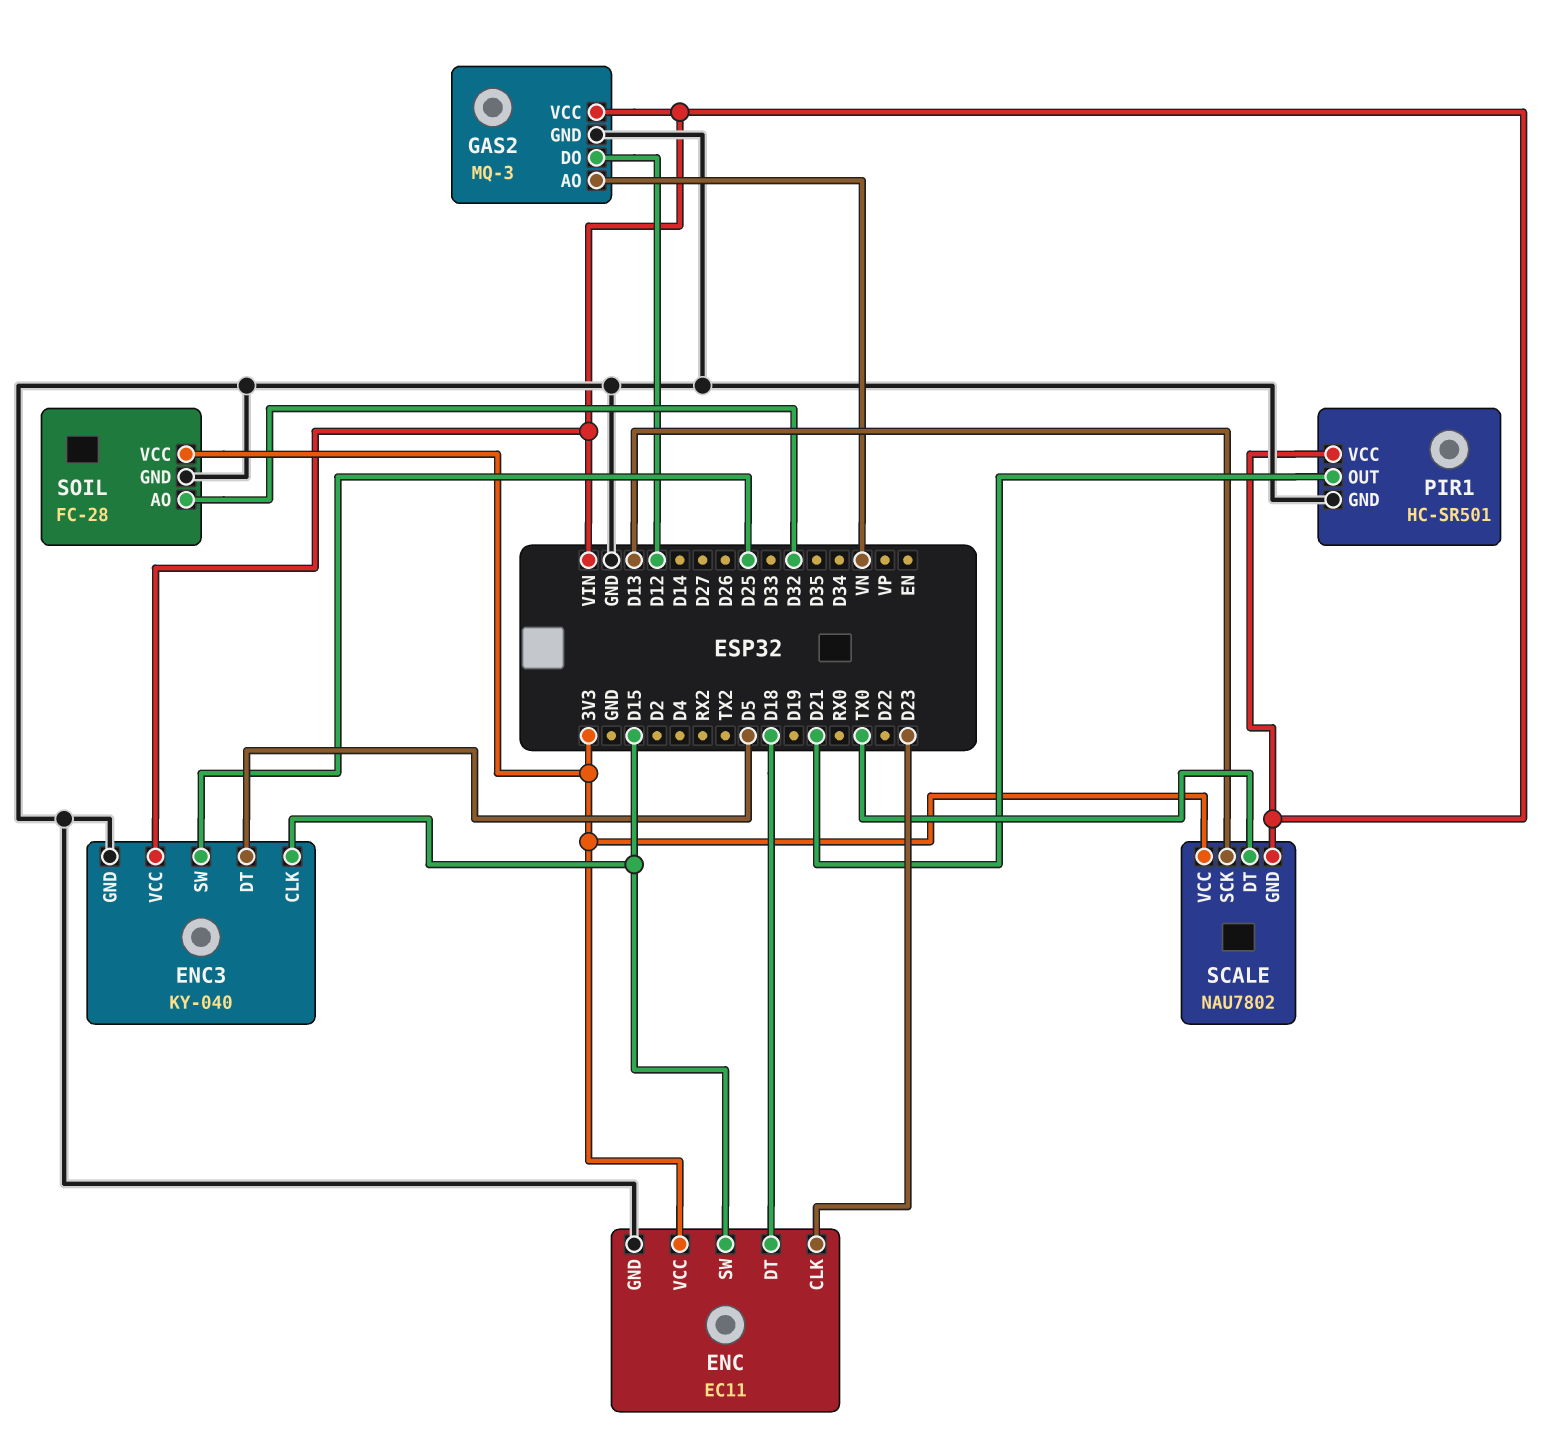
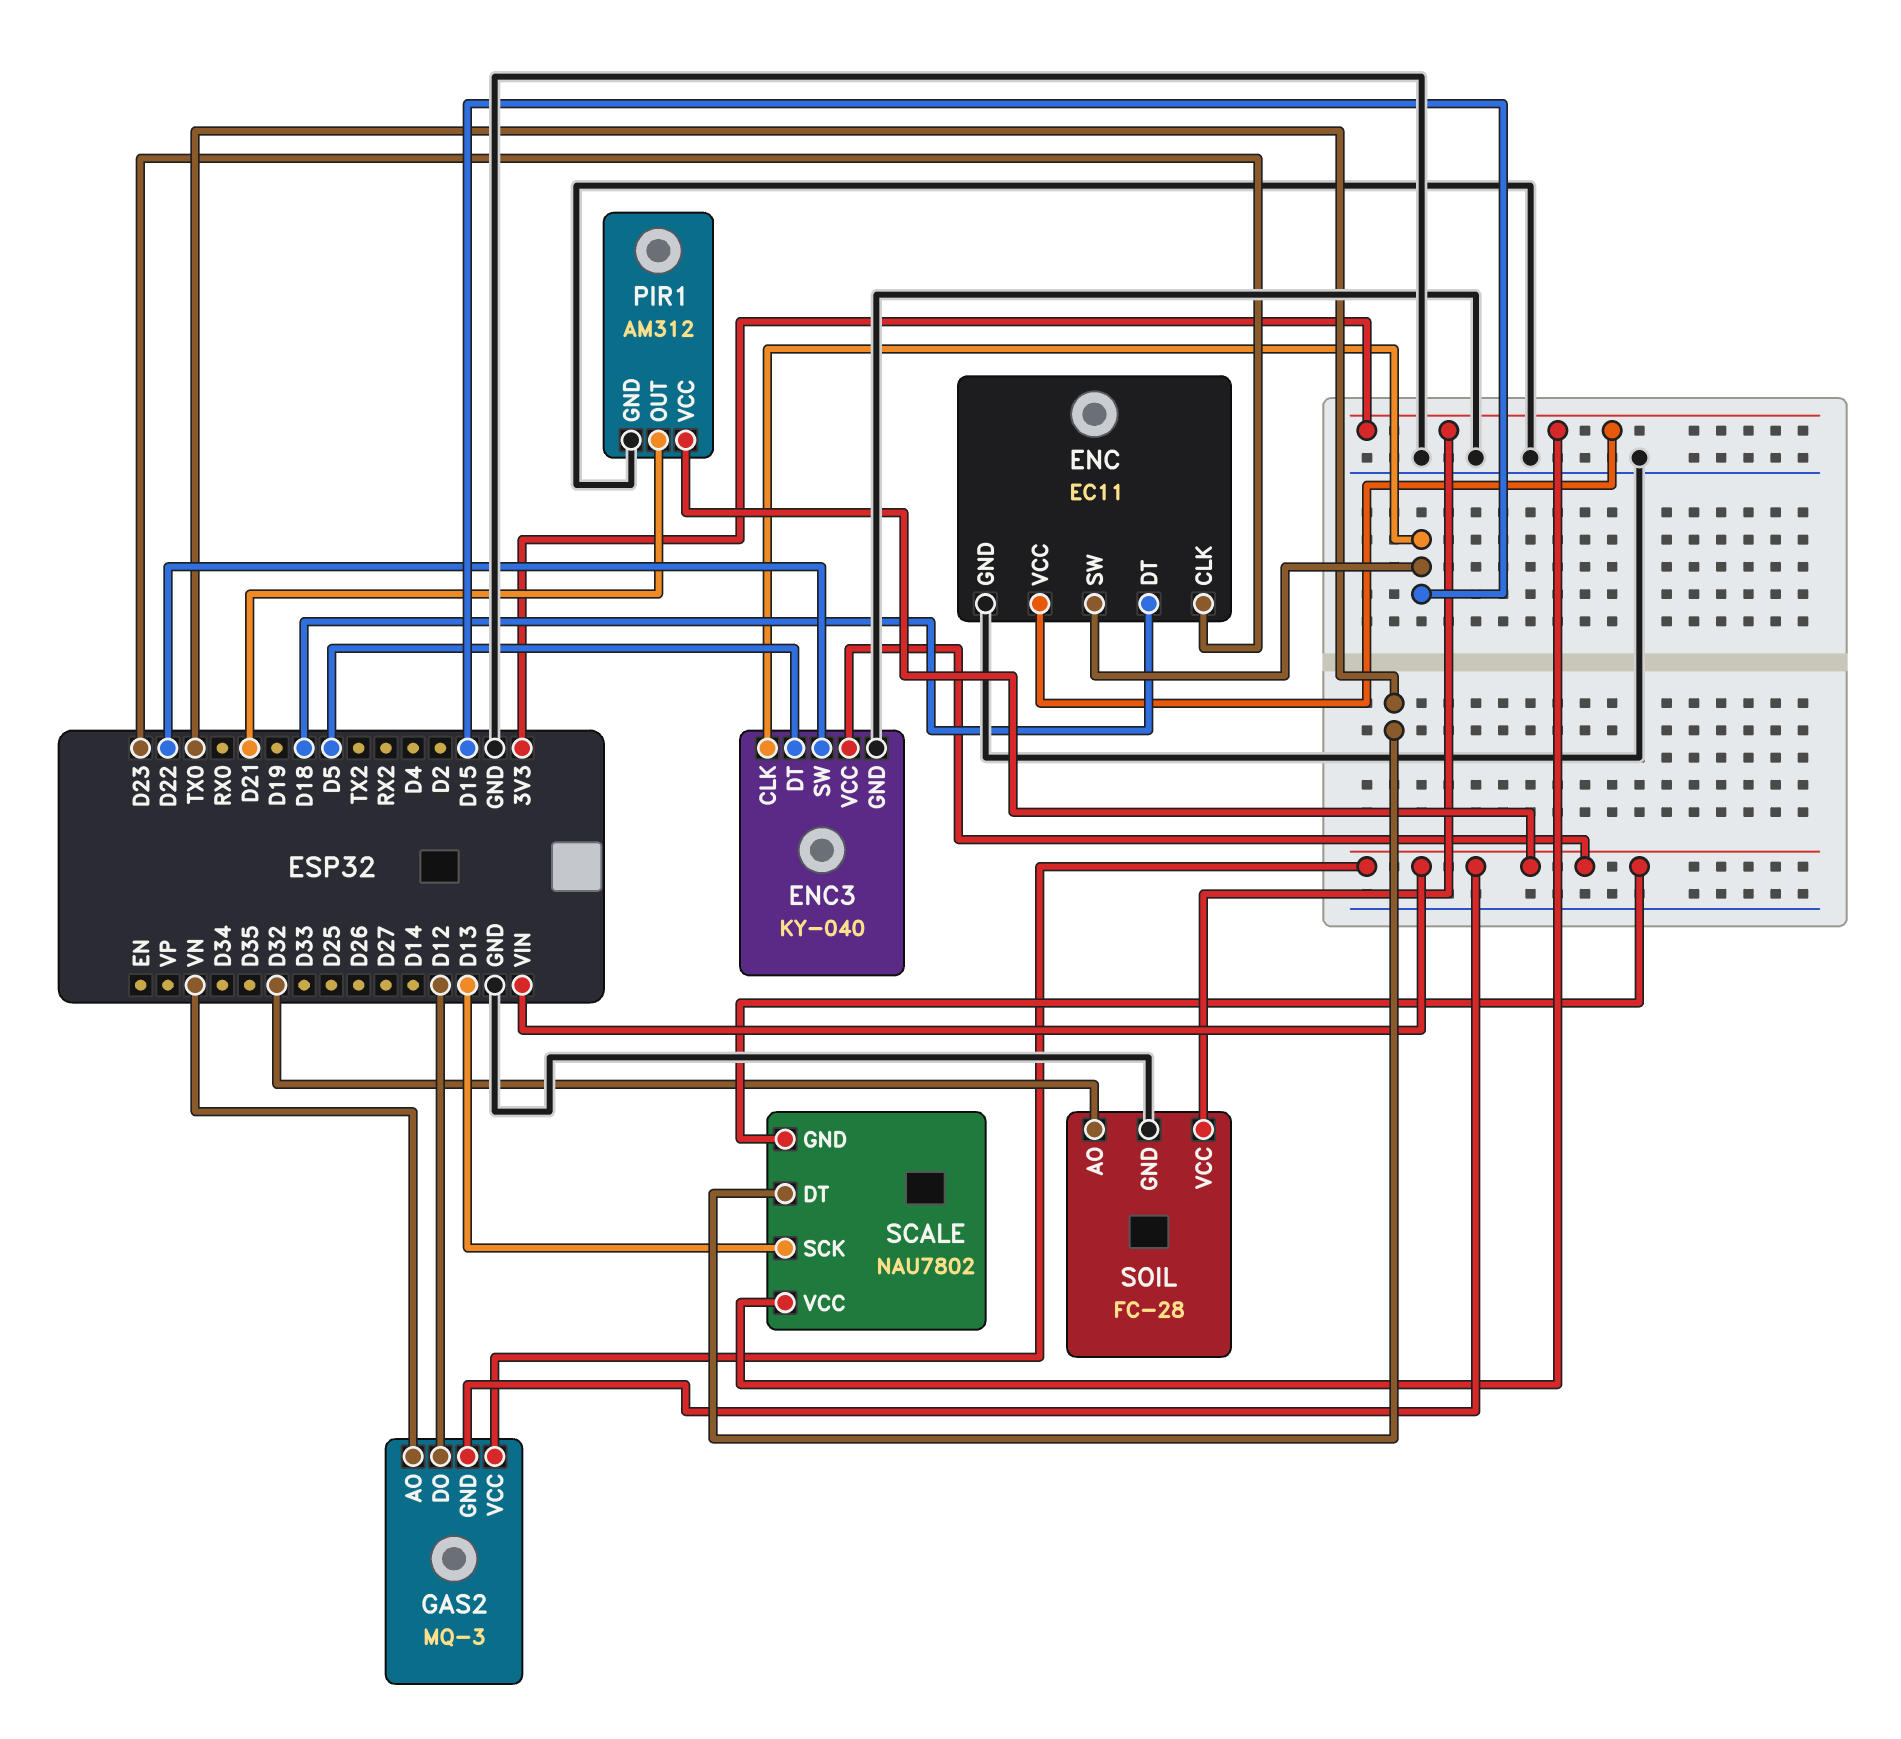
ENC3 pin SW: D25 -> D22
GAS2 pin GND: GND -> VIN
PIR1: HC-SR501 -> AM312

